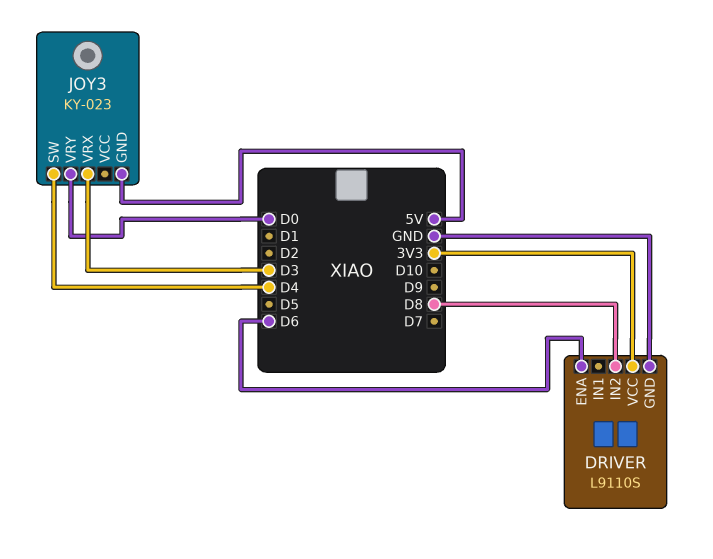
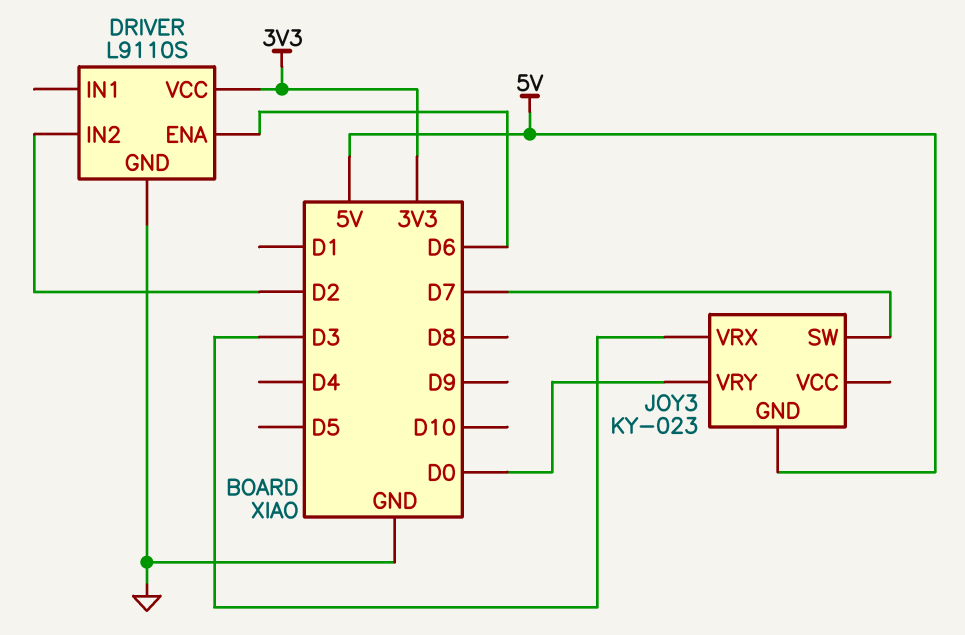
DRIVER pin IN2: D8 -> D2
JOY3 pin SW: D4 -> D7

